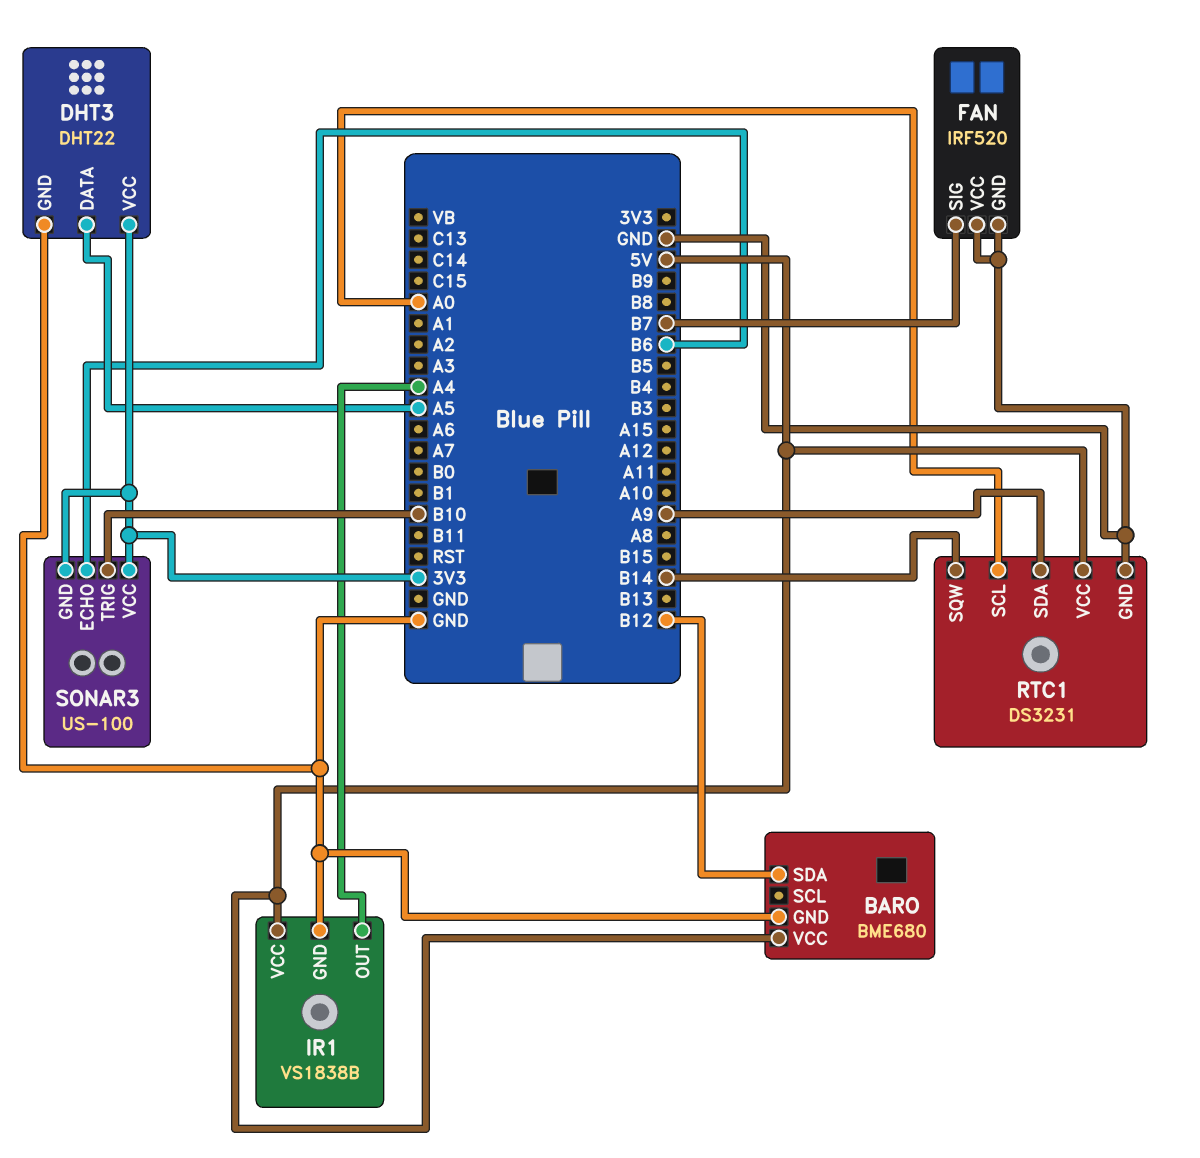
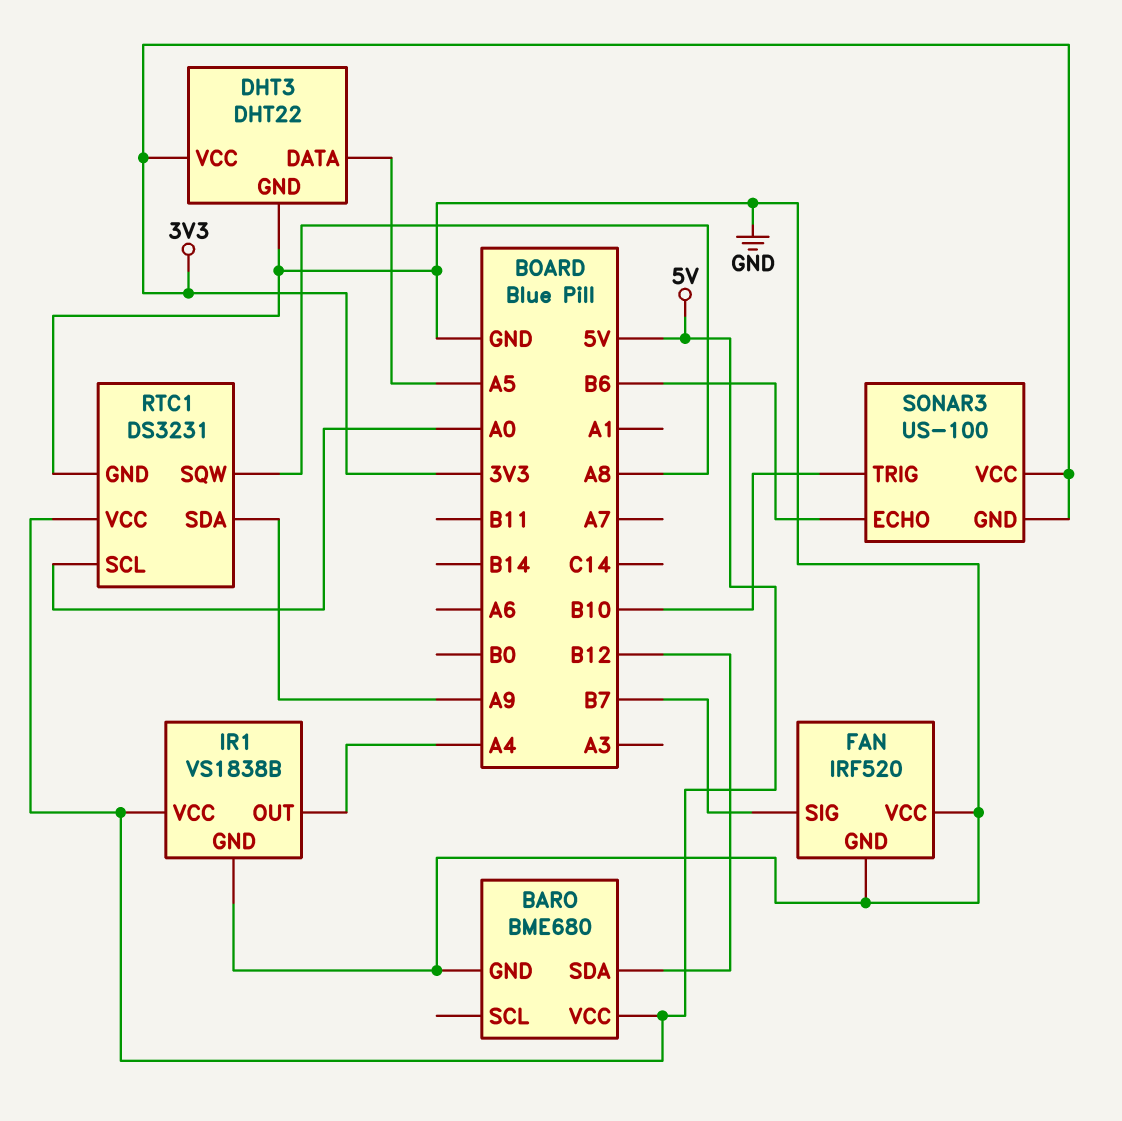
RTC1 pin SQW: B14 -> A8

